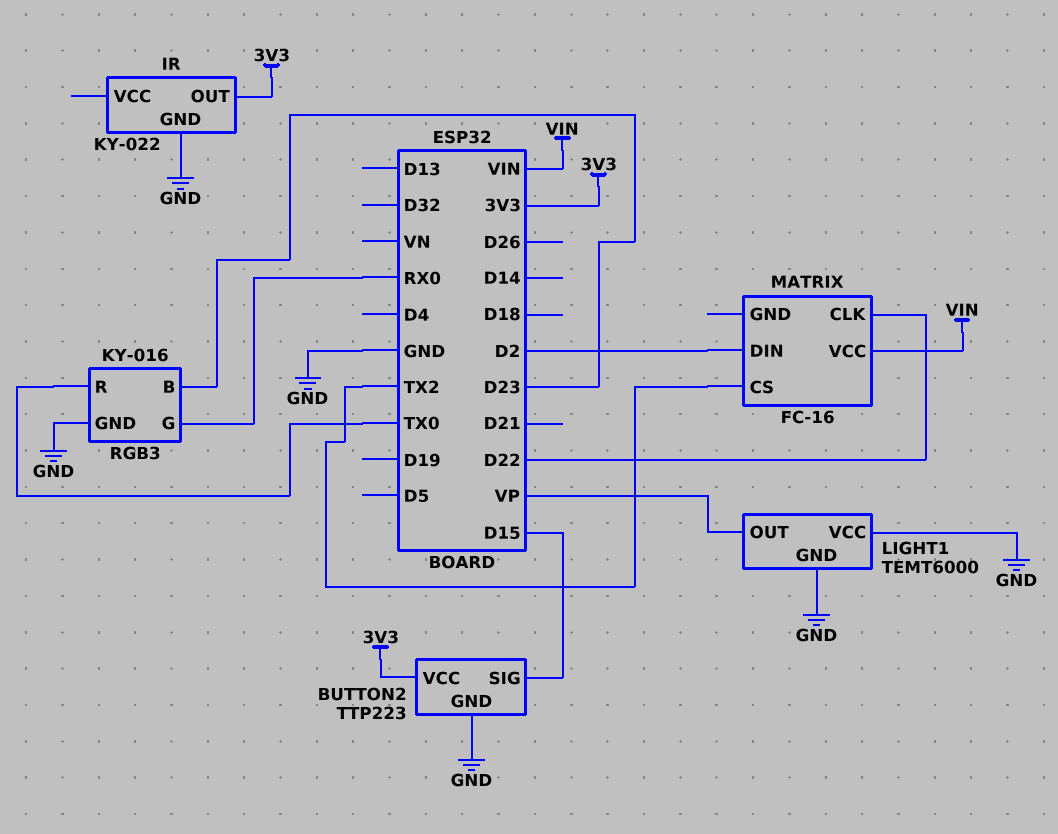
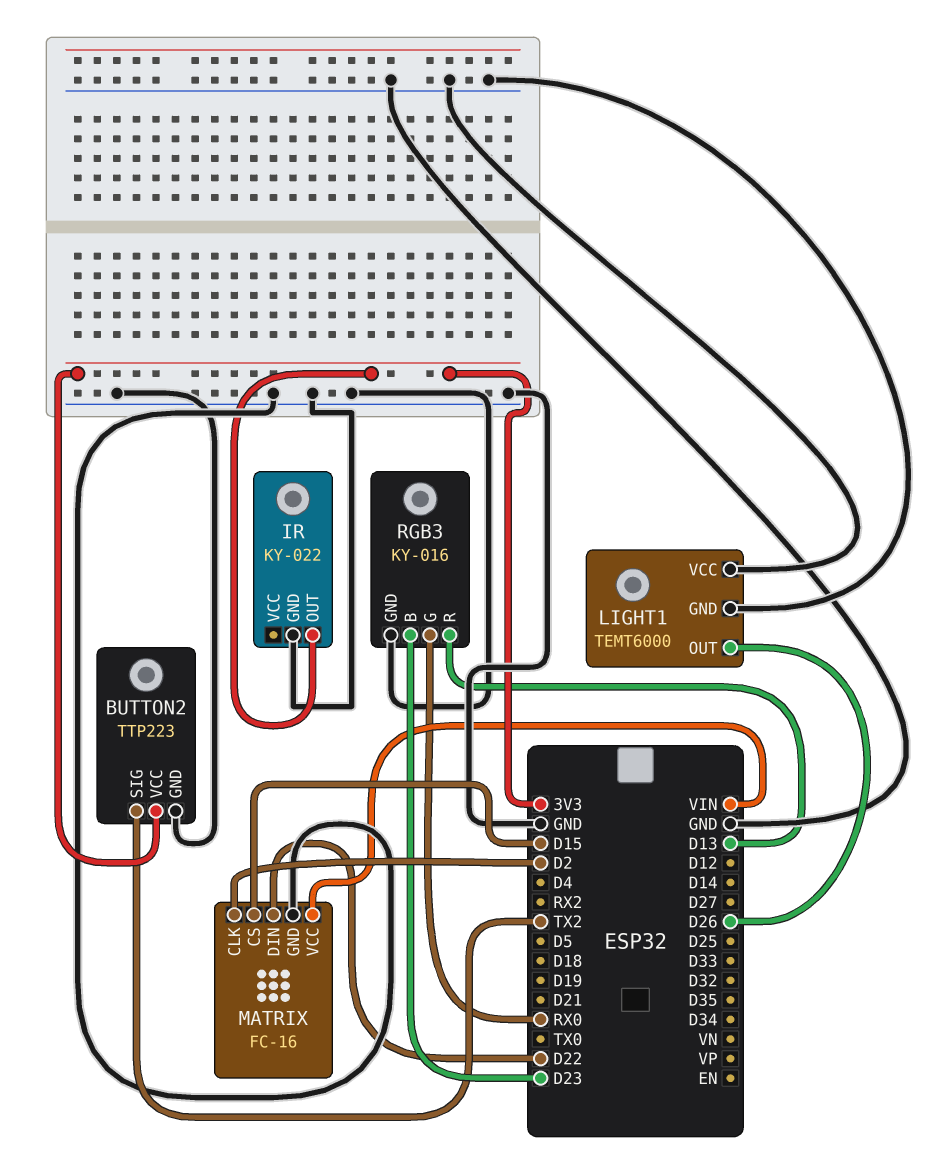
BUTTON2 pin SIG: D15 -> TX2
LIGHT1 pin OUT: VP -> D26
MATRIX pin CLK: D22 -> D2
MATRIX pin CS: TX2 -> D15
MATRIX pin DIN: D2 -> D22
MATRIX pin GND: none -> GND
RGB3 pin R: TX0 -> D13

